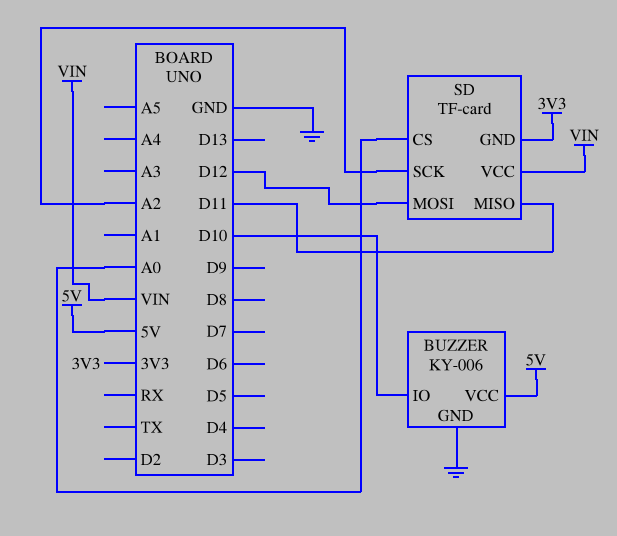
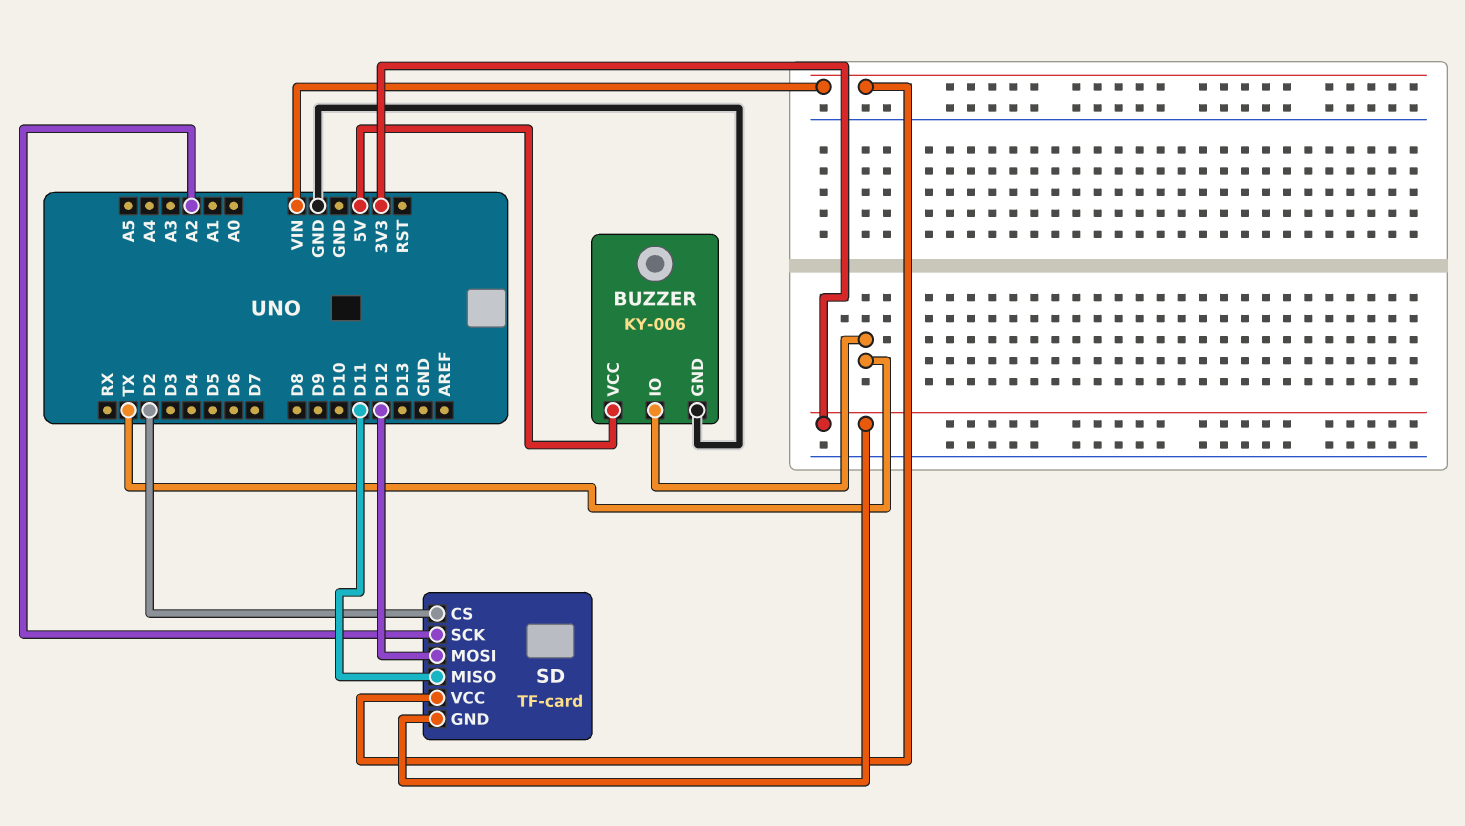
BUZZER pin IO: D10 -> TX
SD pin CS: A0 -> D2

